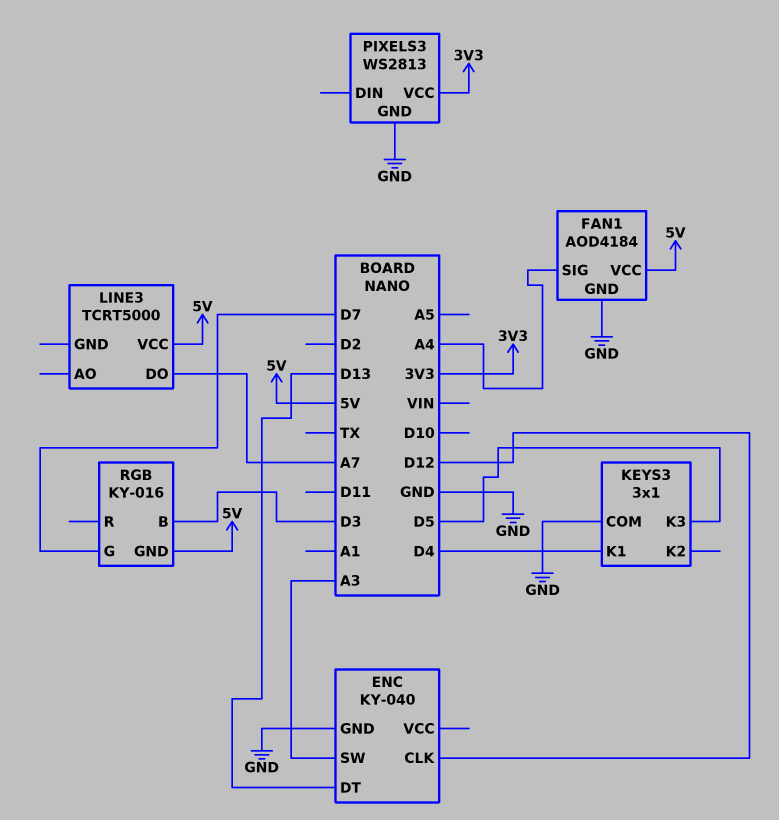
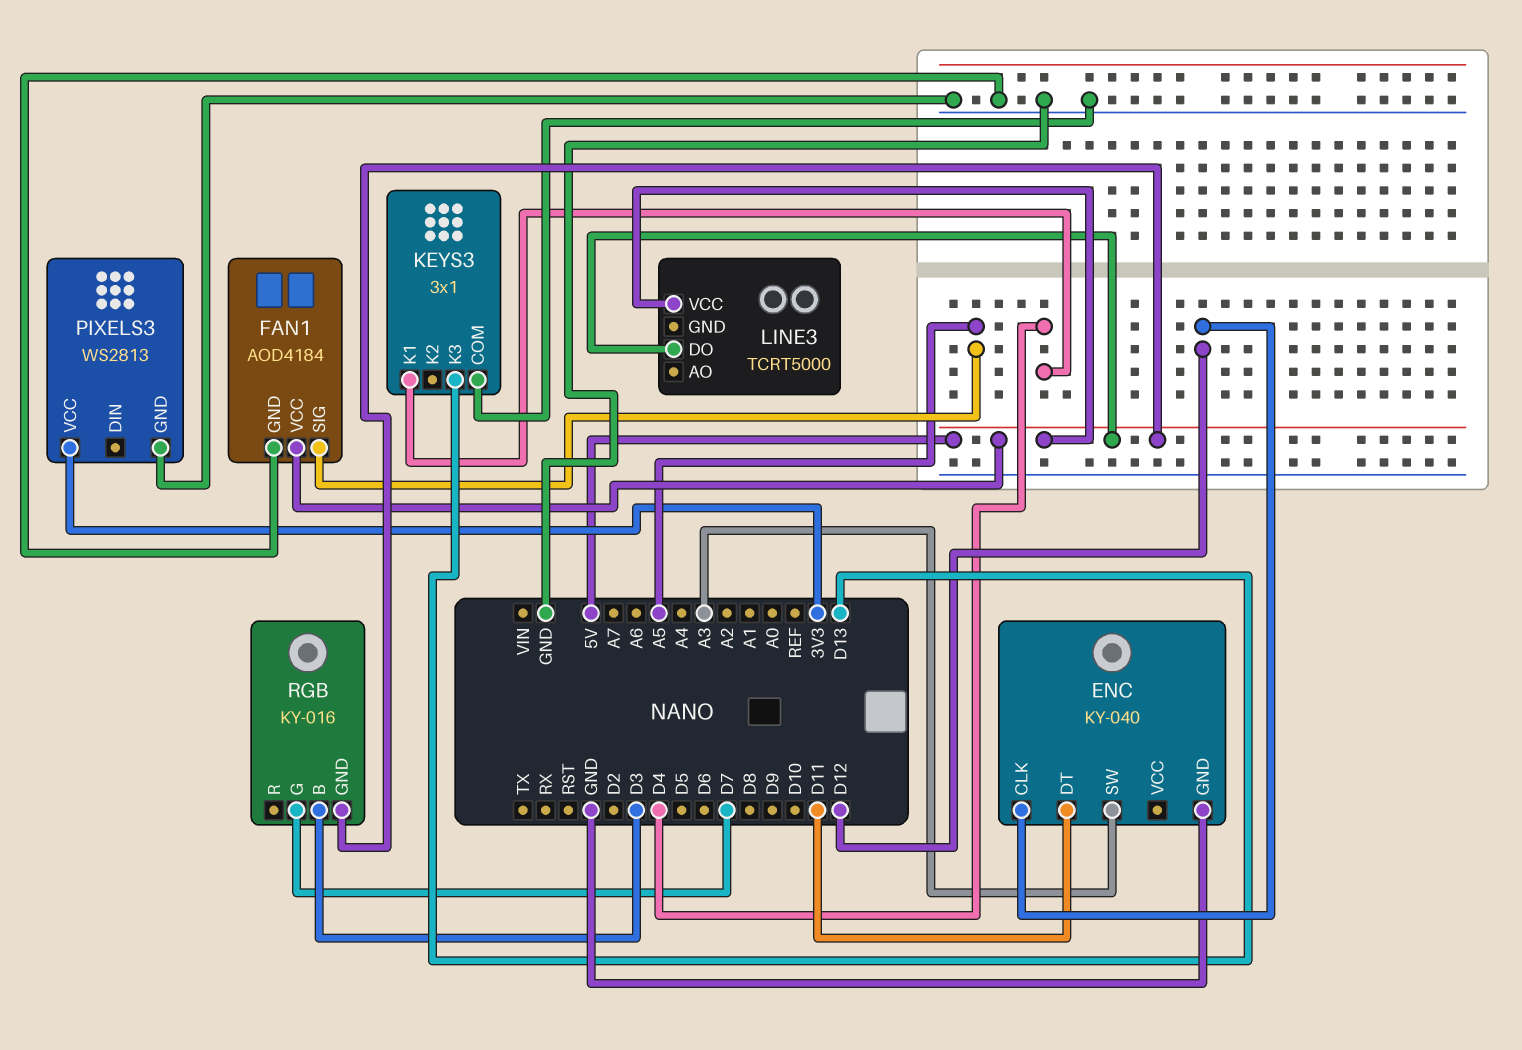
ENC pin DT: D13 -> D11
FAN1 pin SIG: A4 -> A5
KEYS3 pin K3: D5 -> D13
LINE3 pin DO: A7 -> 5V

